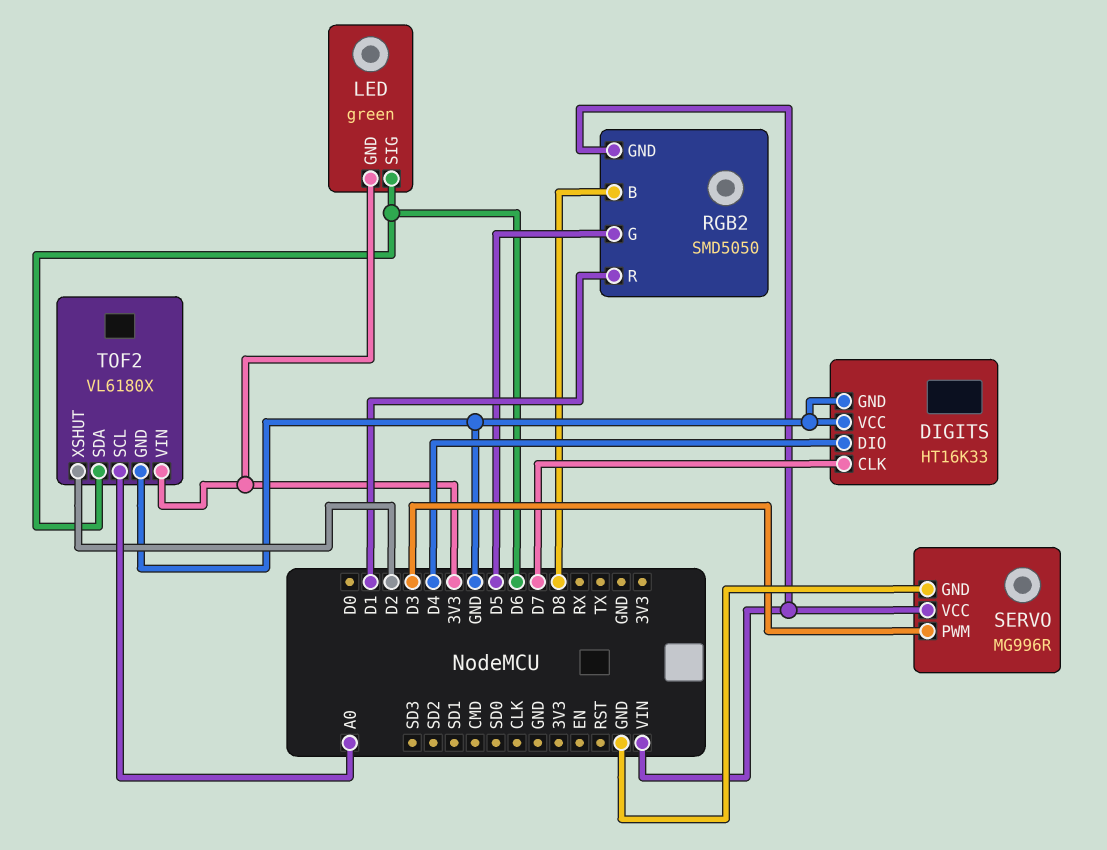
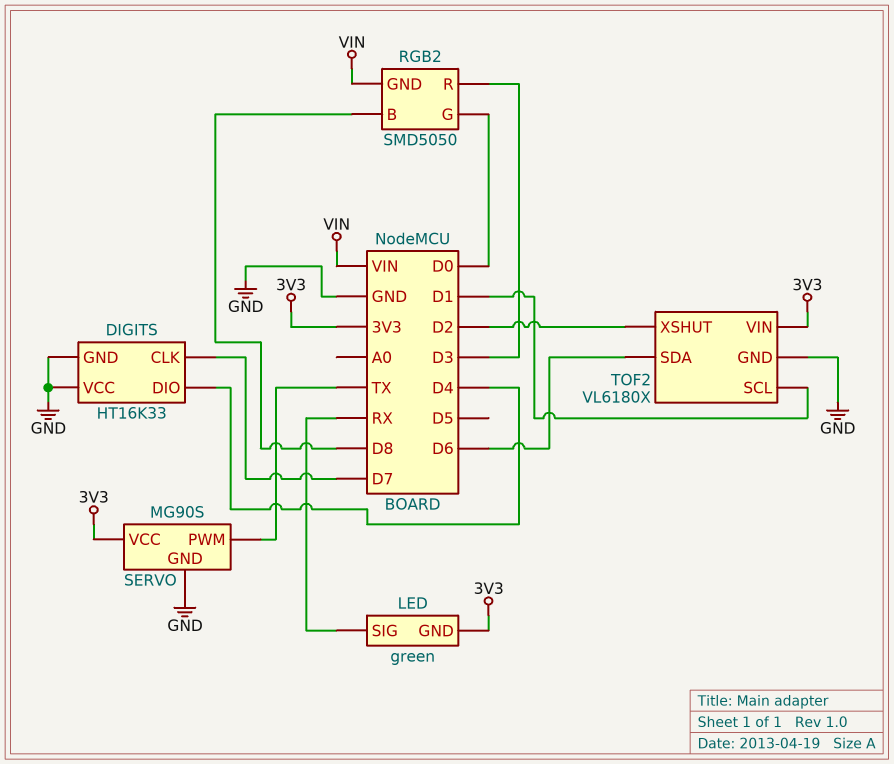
LED pin SIG: D6 -> RX
RGB2 pin G: D5 -> D0
RGB2 pin R: D1 -> D3
SERVO: MG996R -> MG90S
SERVO pin PWM: D3 -> TX
SERVO pin VCC: VIN -> 3V3
TOF2 pin SCL: A0 -> D1

